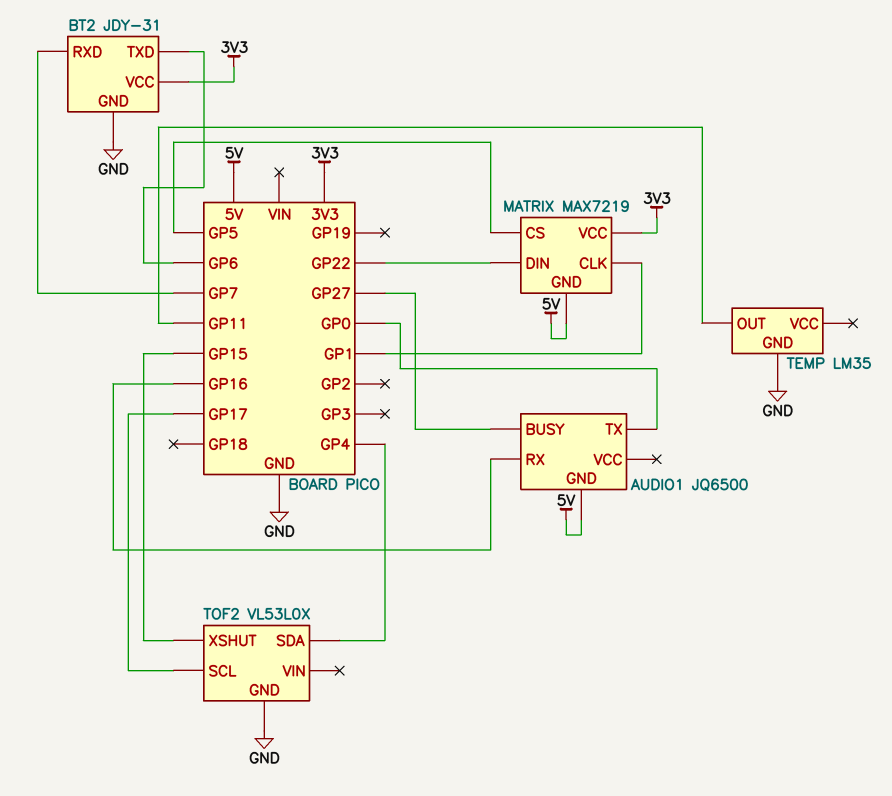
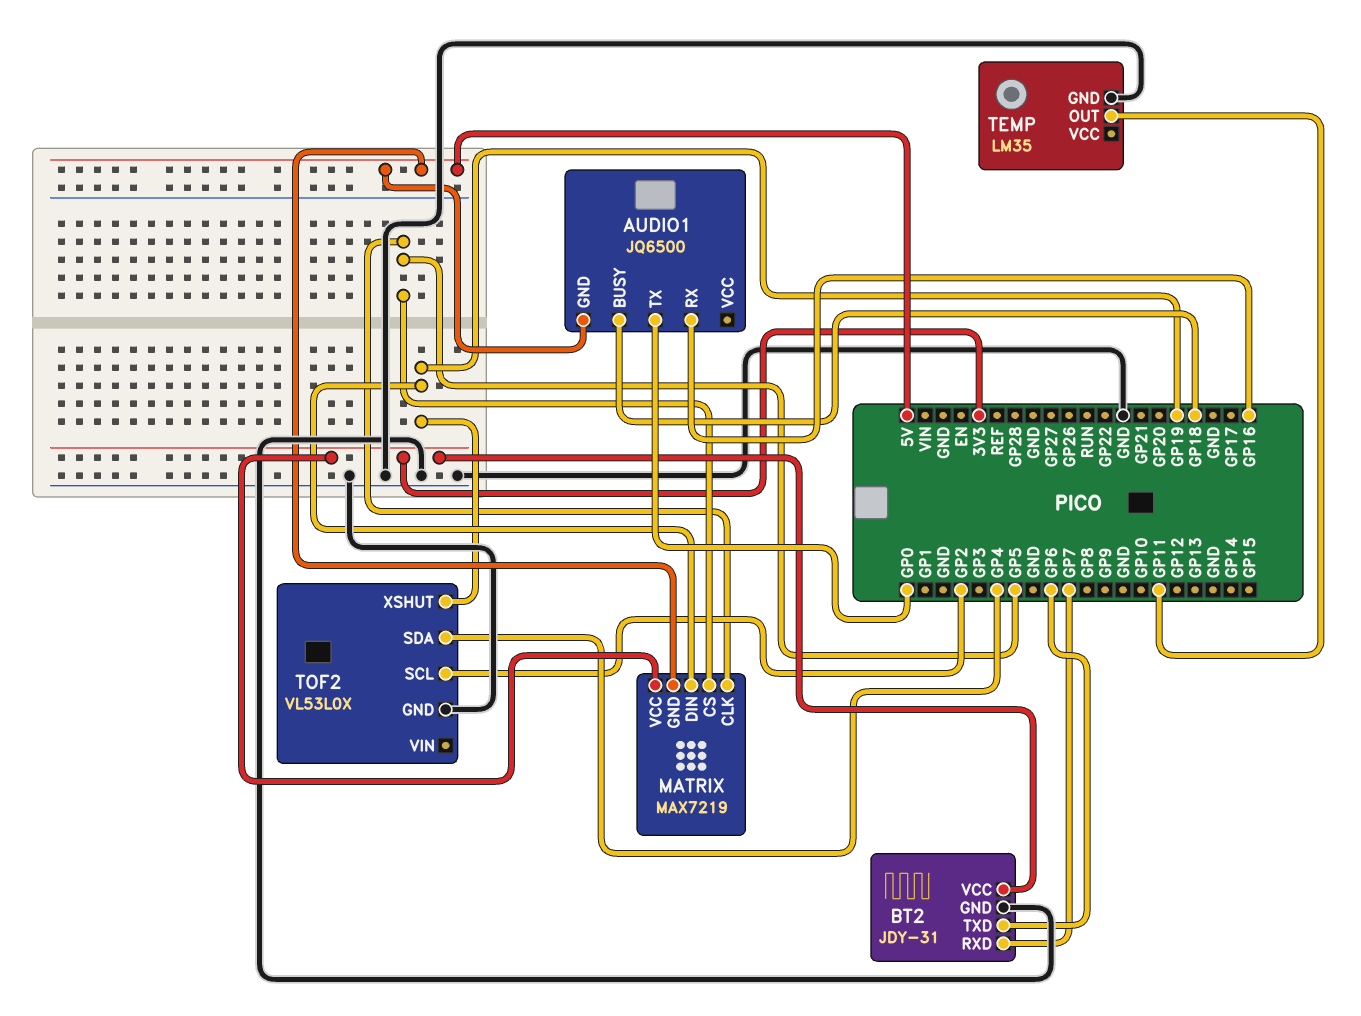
AUDIO1 pin BUSY: GP27 -> GP18
MATRIX pin CLK: GP1 -> GP5
MATRIX pin DIN: GP22 -> GP19
TOF2 pin SCL: GP17 -> GP2
TOF2 pin XSHUT: GP15 -> GP19

